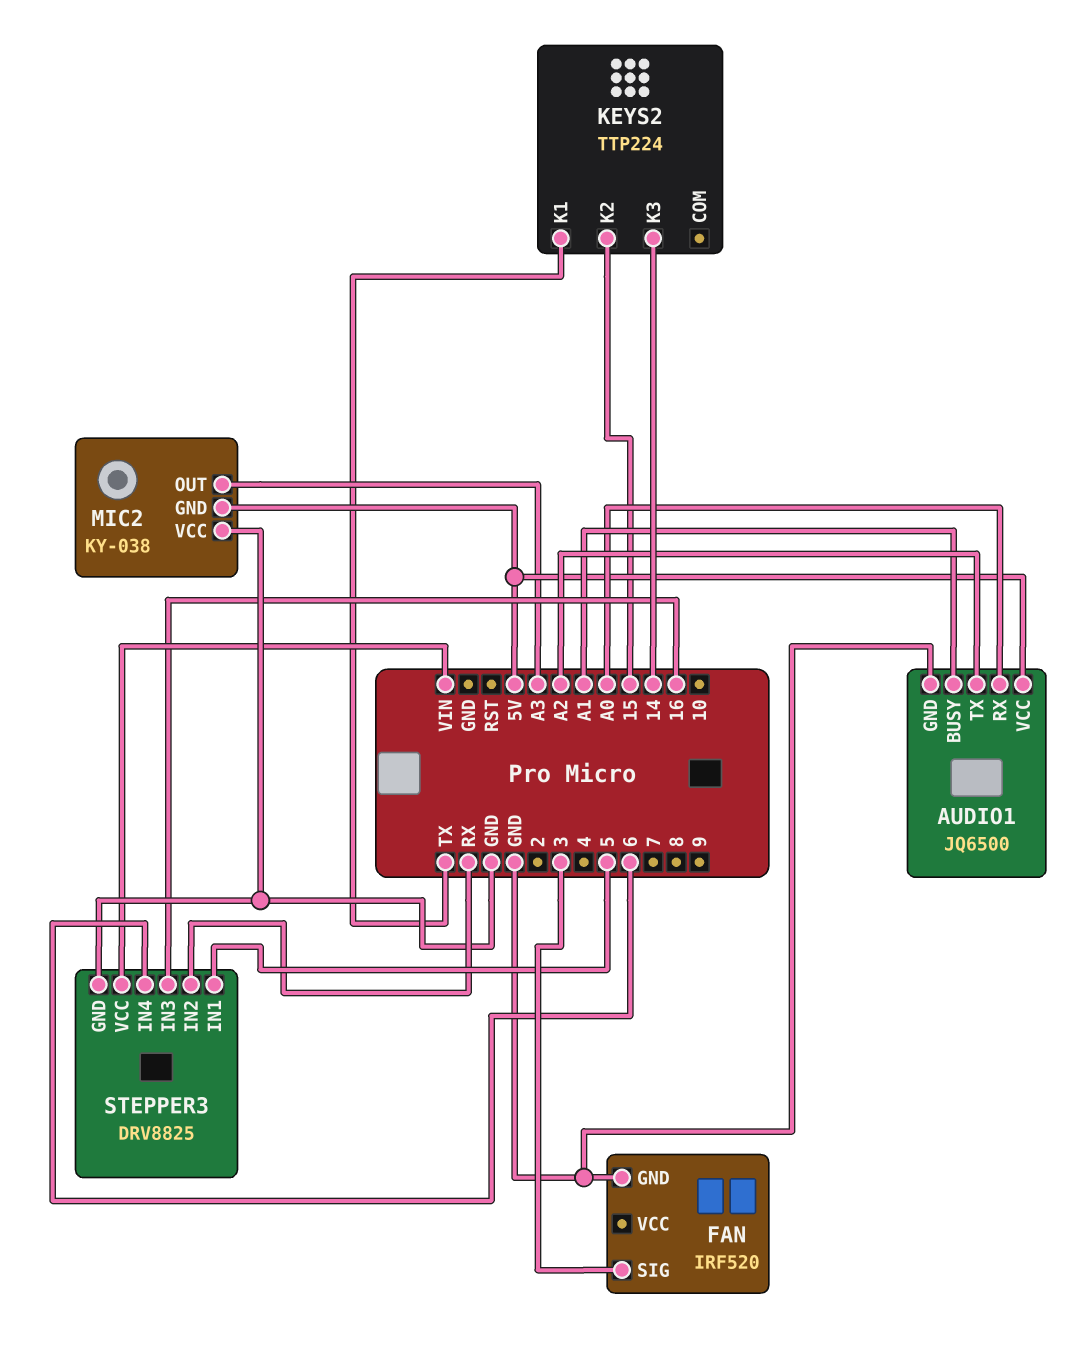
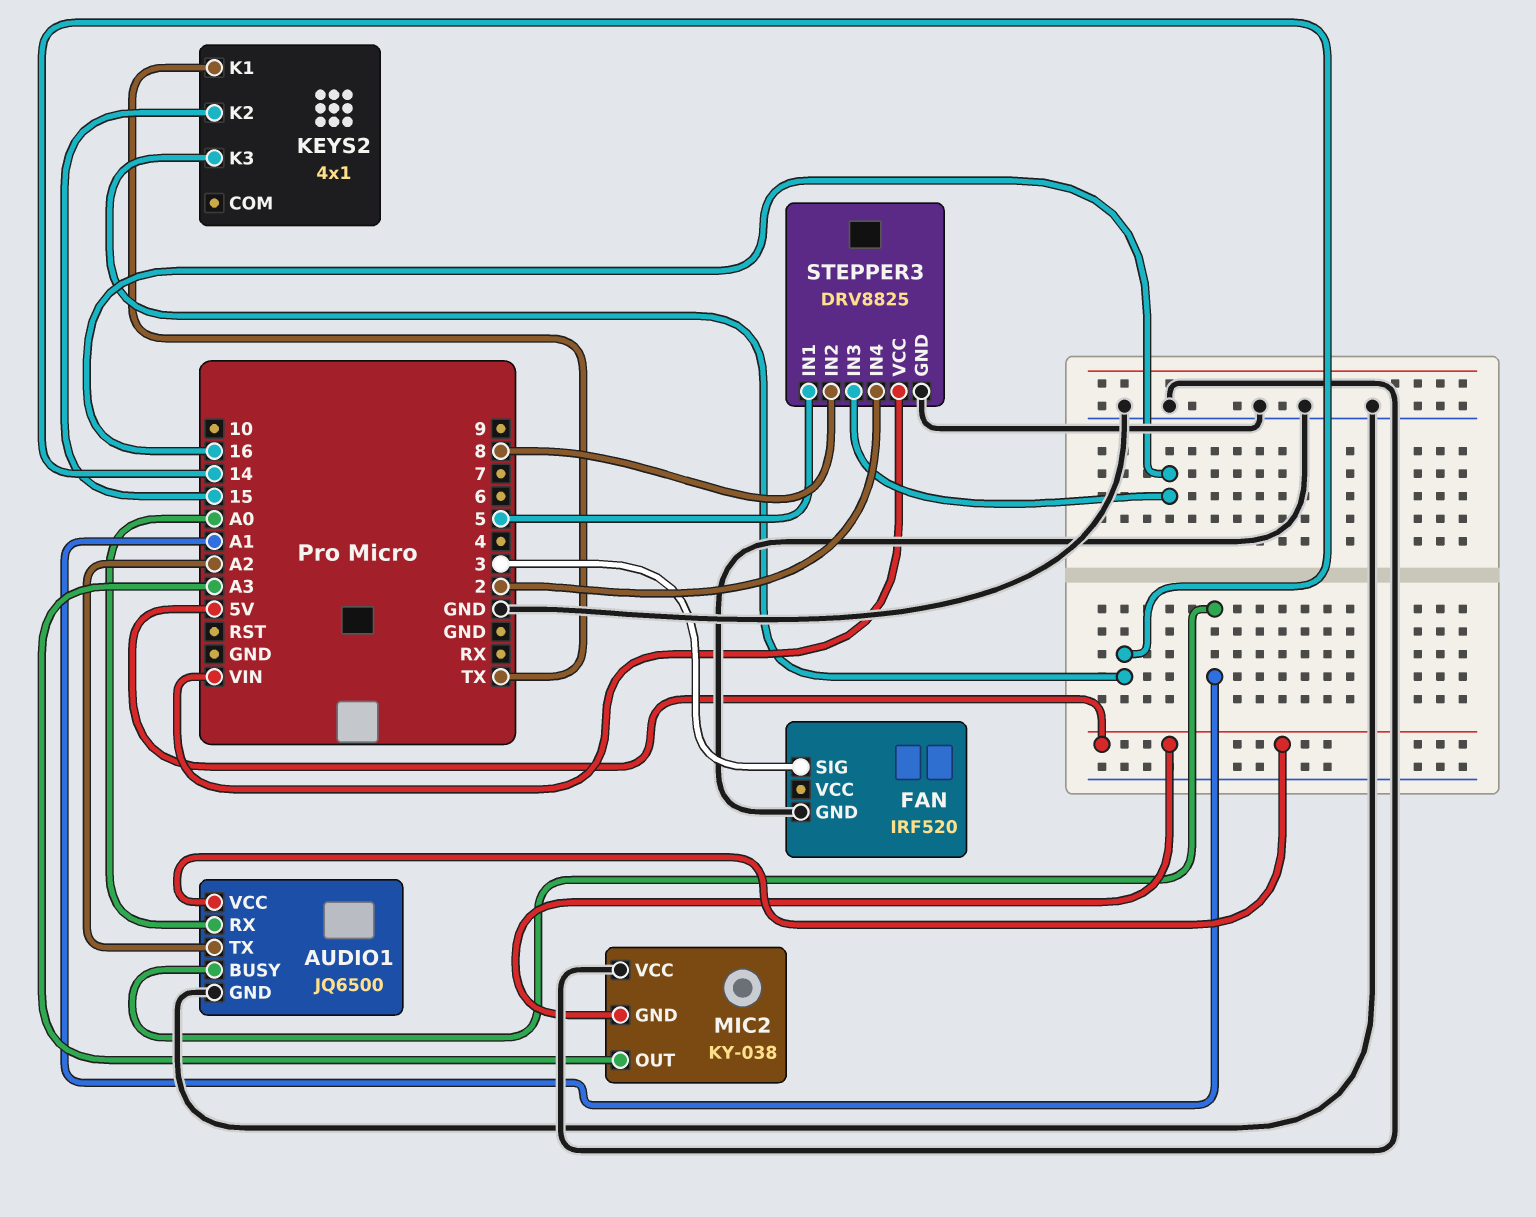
KEYS2: TTP224 -> 4x1
STEPPER3 pin IN2: RX -> 8
STEPPER3 pin IN4: 6 -> 2

